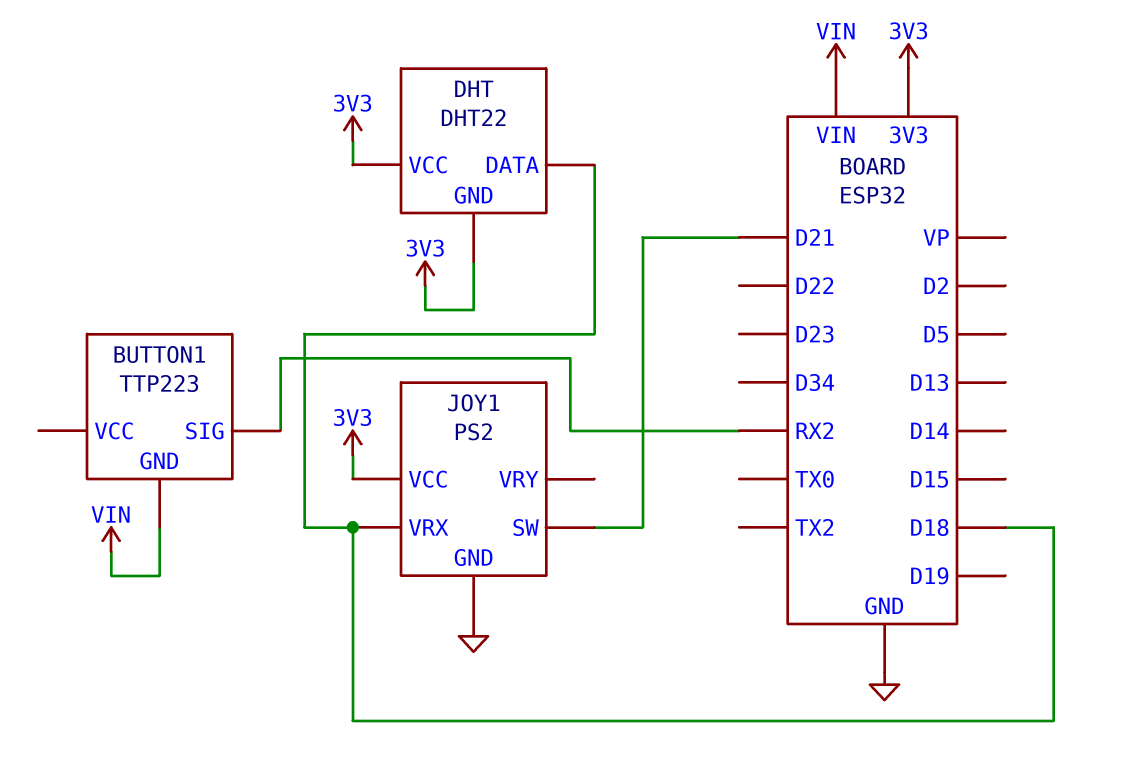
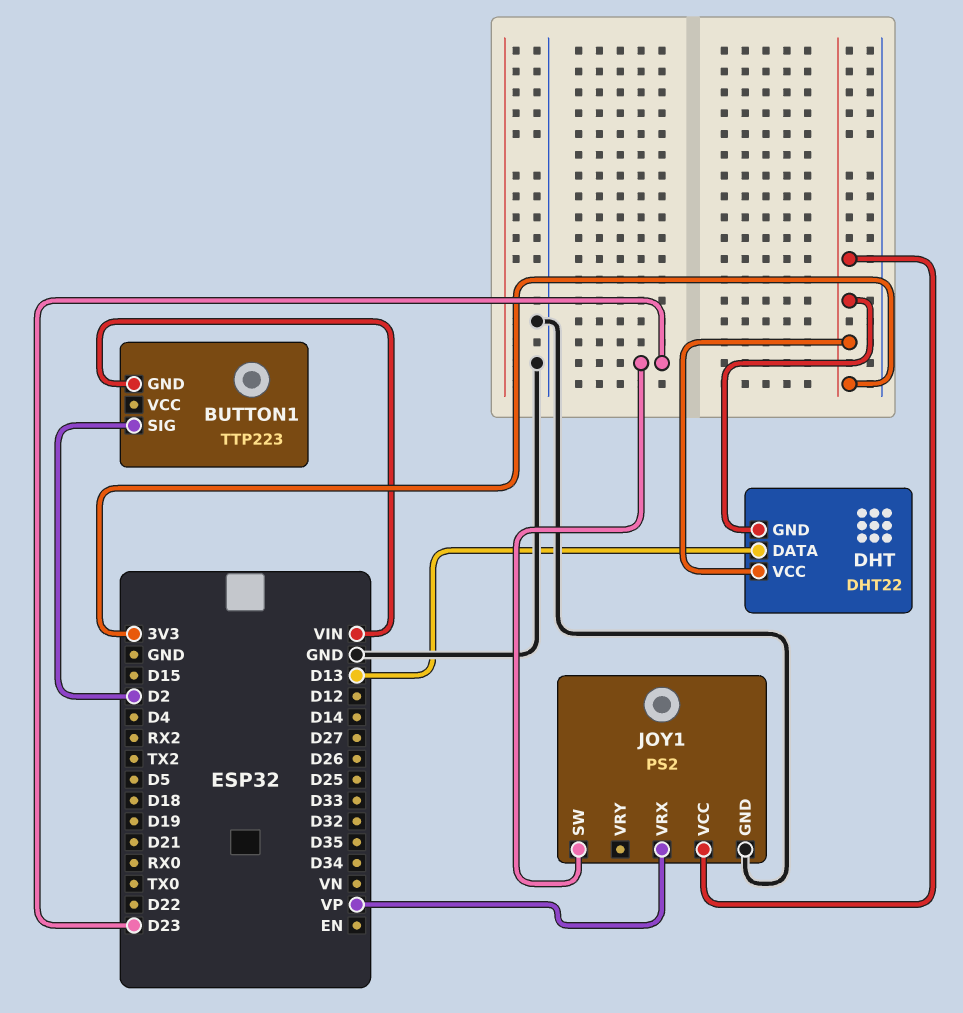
BUTTON1 pin SIG: RX2 -> D2
DHT pin DATA: D18 -> D13
JOY1 pin SW: D21 -> D23
JOY1 pin VRX: D18 -> VP

